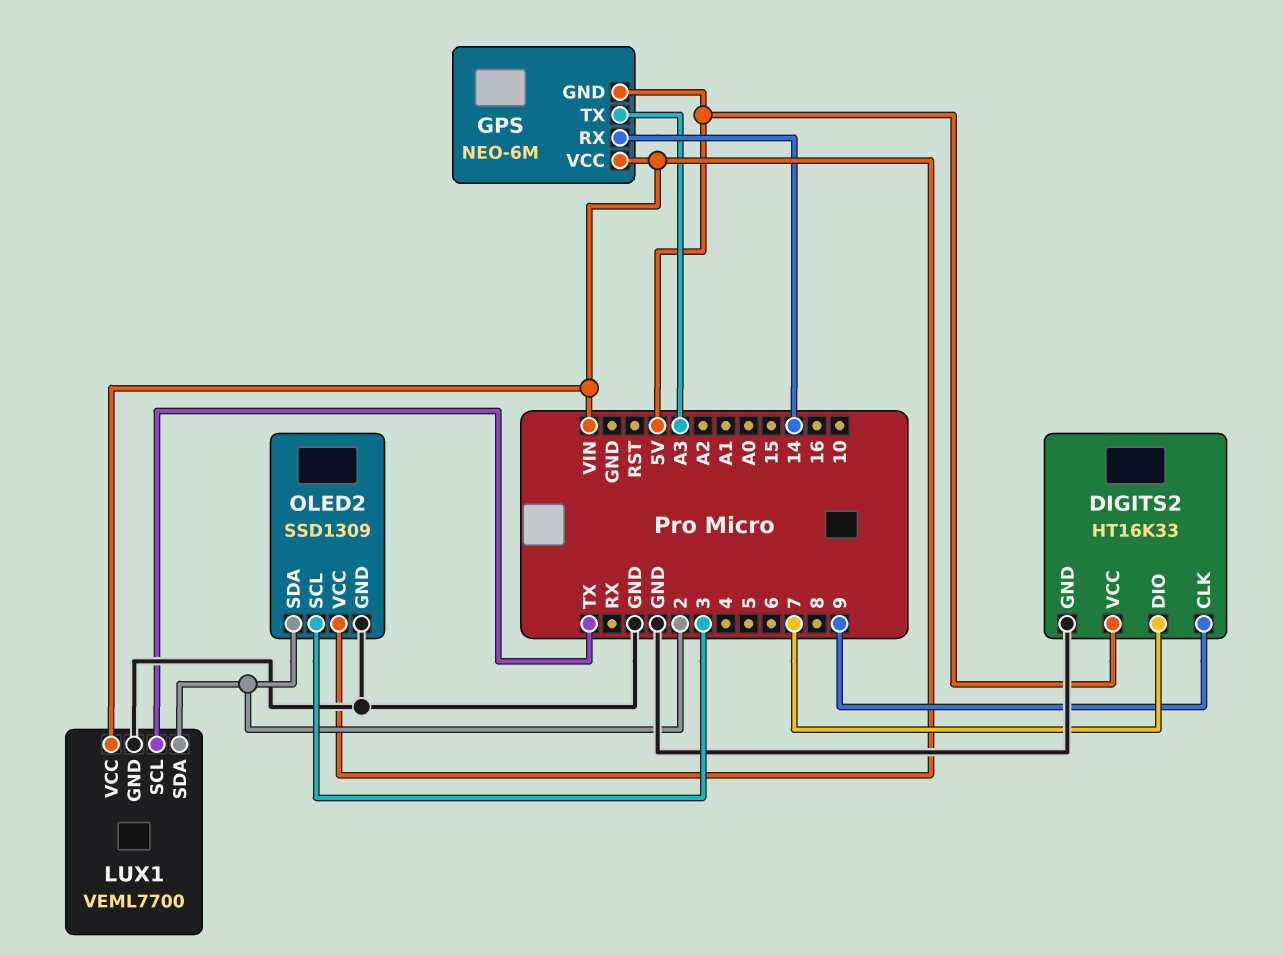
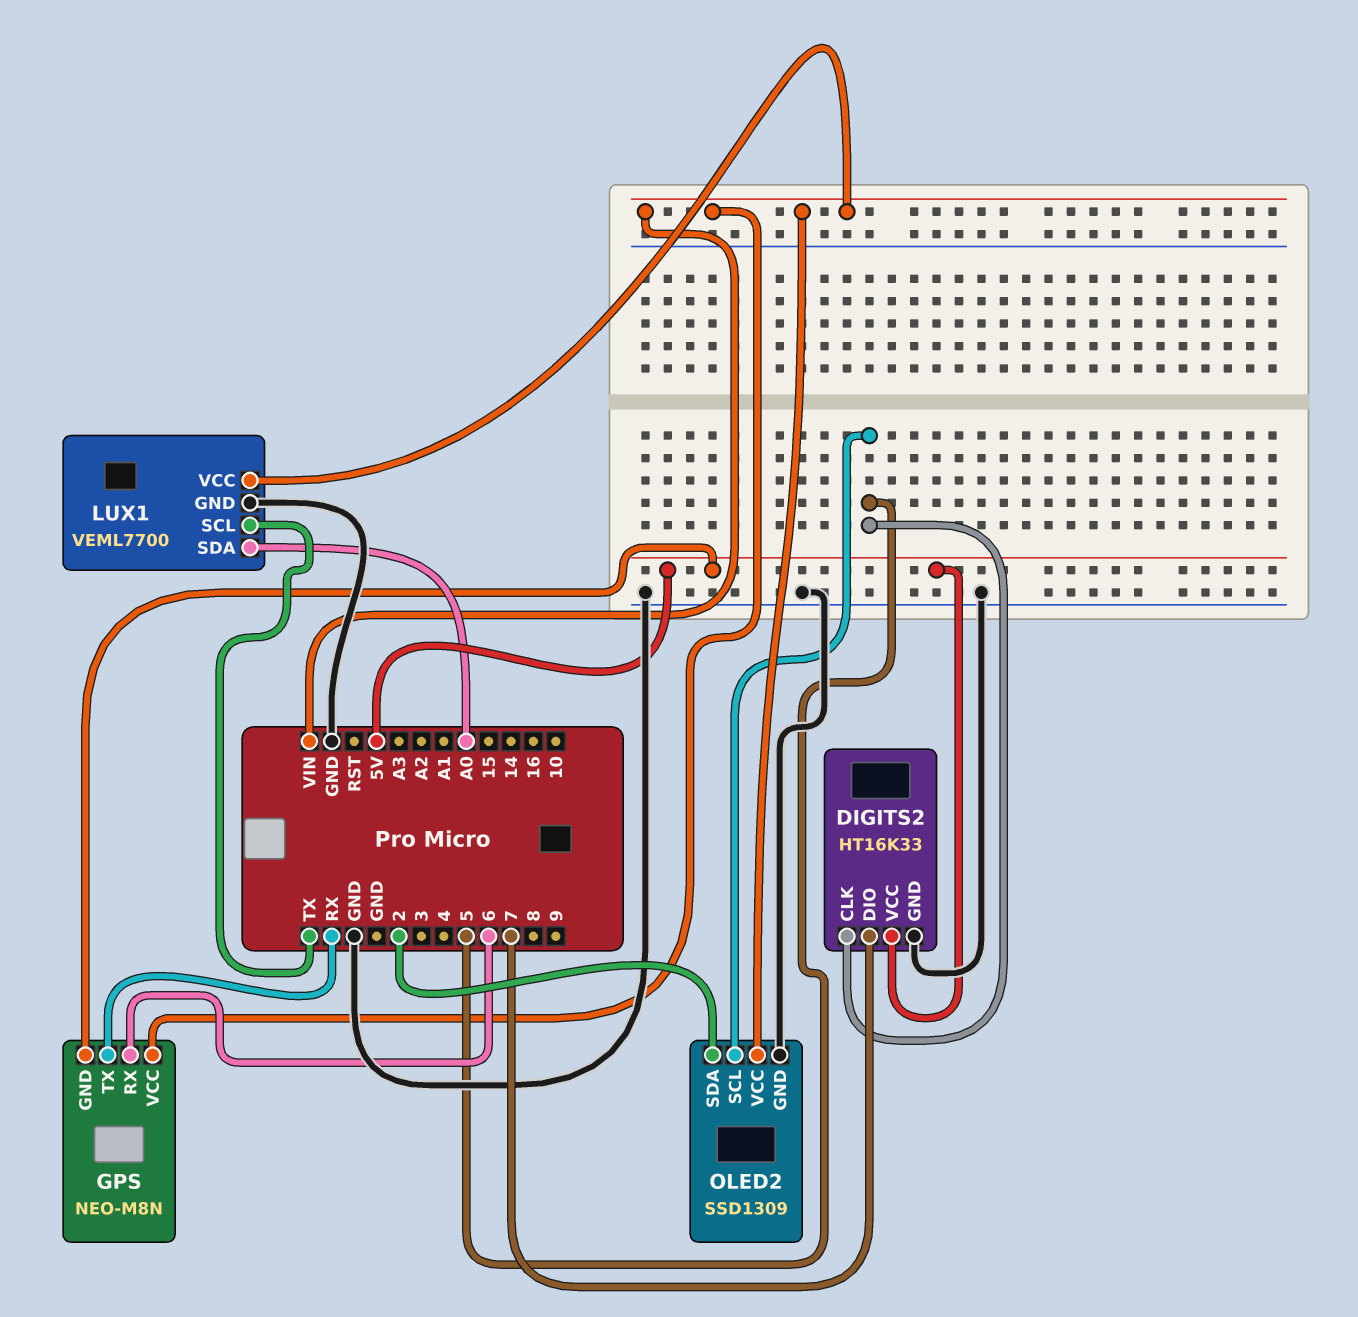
DIGITS2 pin CLK: 9 -> 5
GPS: NEO-6M -> NEO-M8N
GPS pin RX: 14 -> 6
GPS pin TX: A3 -> RX
LUX1 pin SDA: 2 -> A0
OLED2 pin SCL: 3 -> 5

